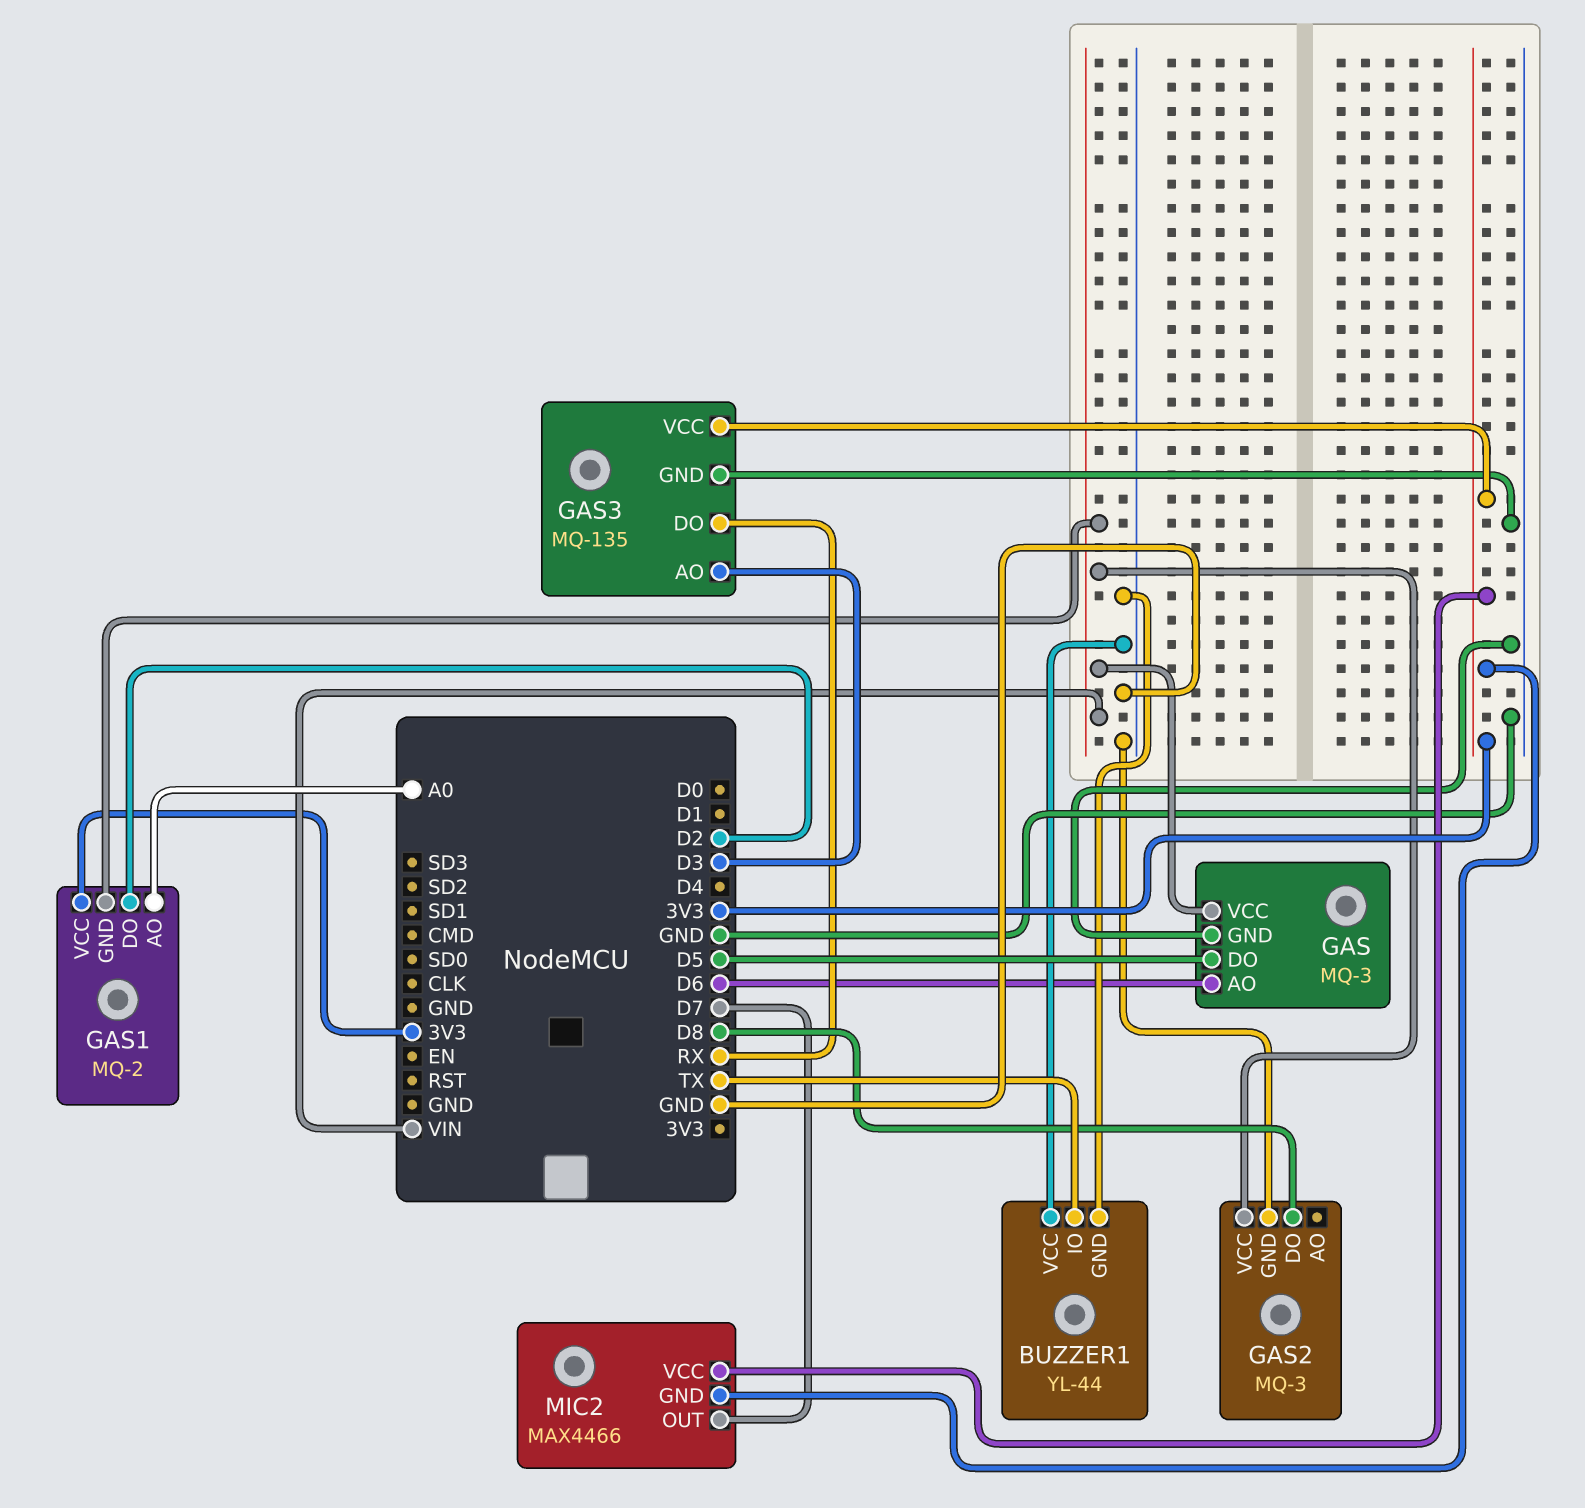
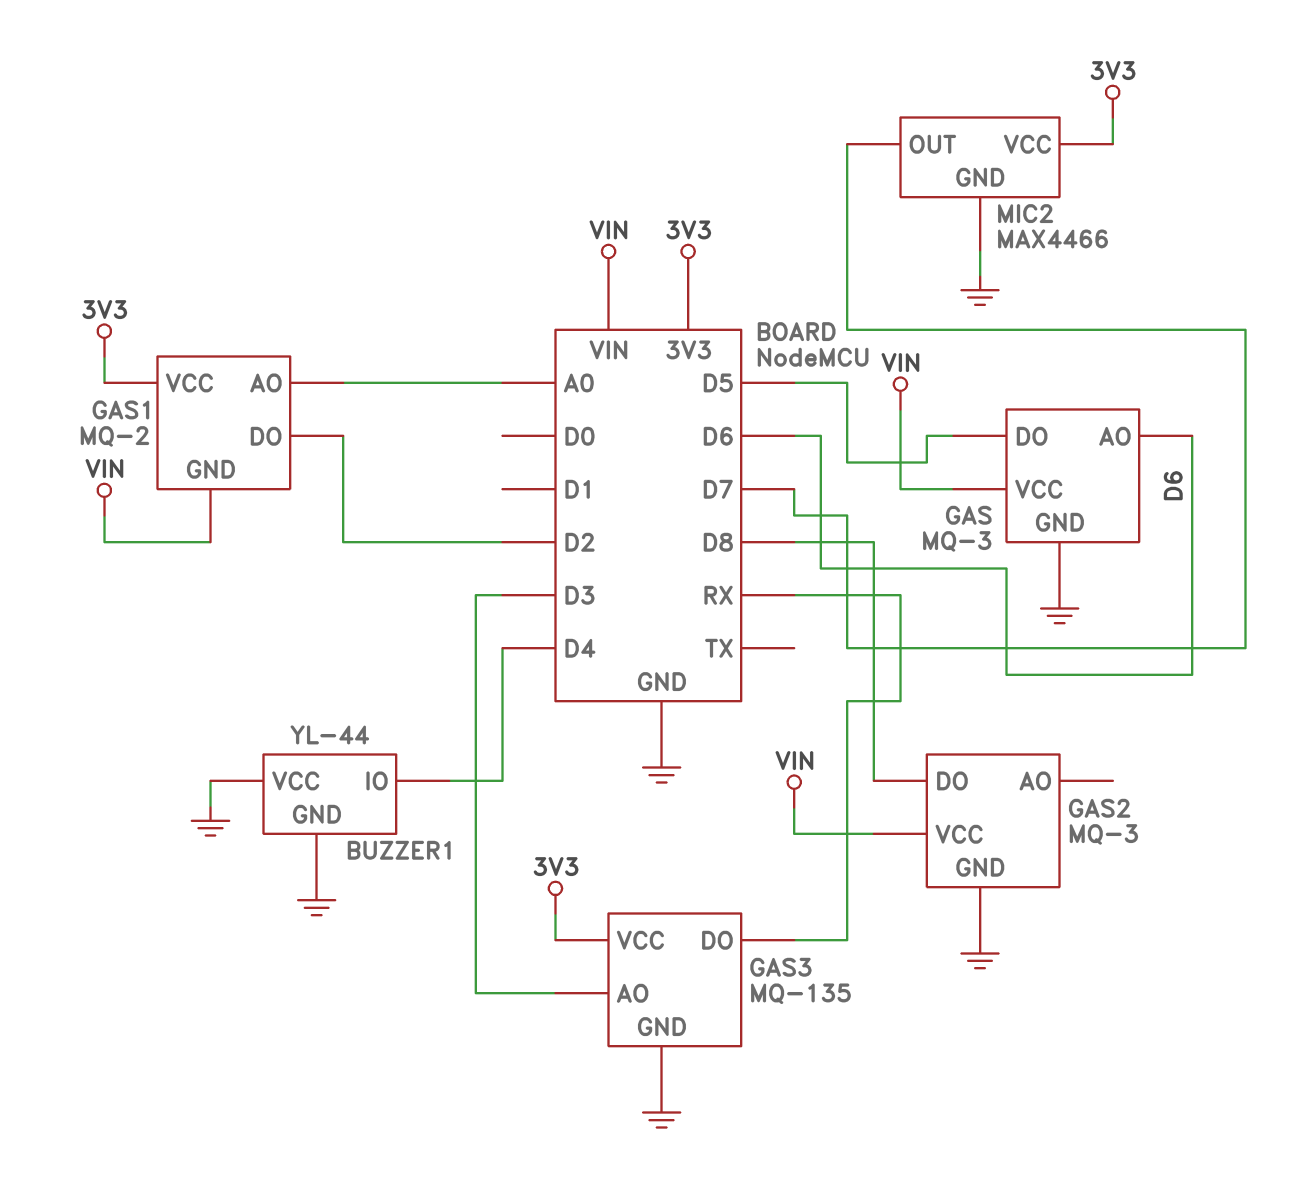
BUZZER1 pin IO: TX -> D4
MIC2 pin GND: 3V3 -> GND

